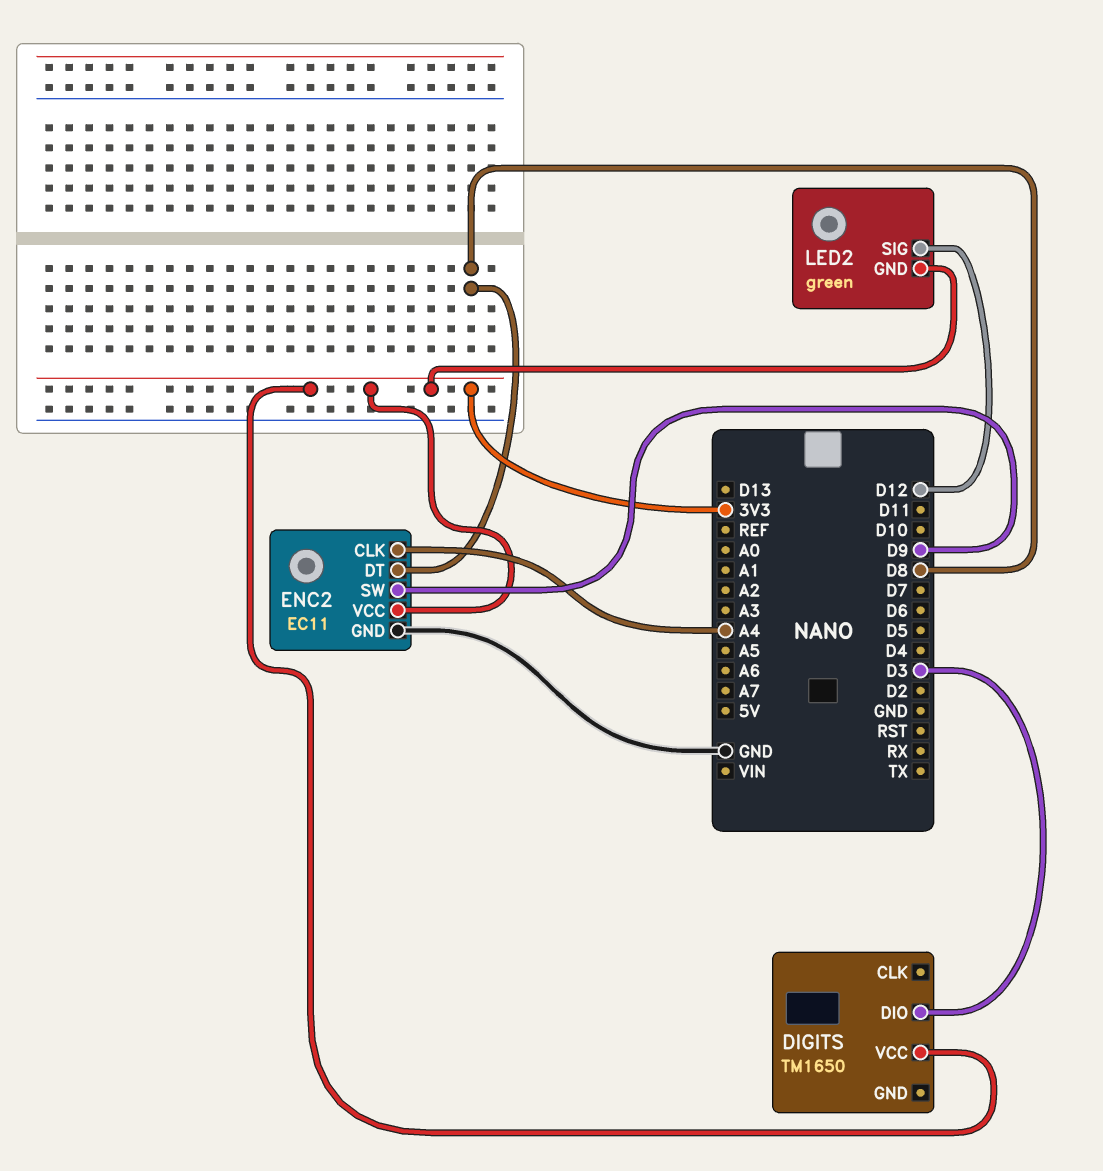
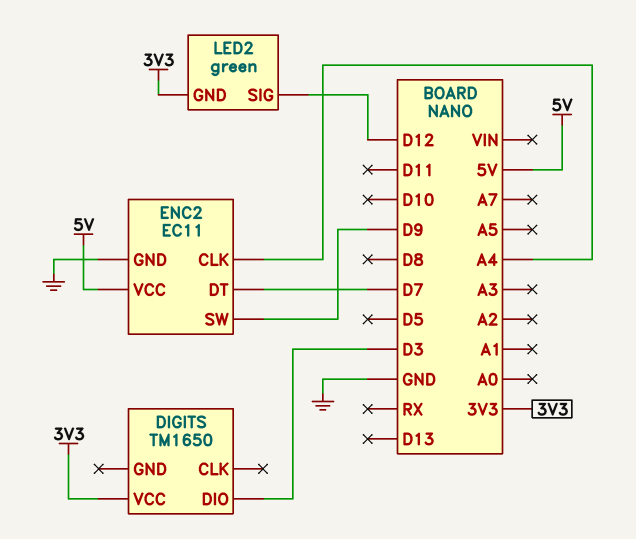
ENC2 pin DT: D8 -> D7
ENC2 pin VCC: 3V3 -> 5V

